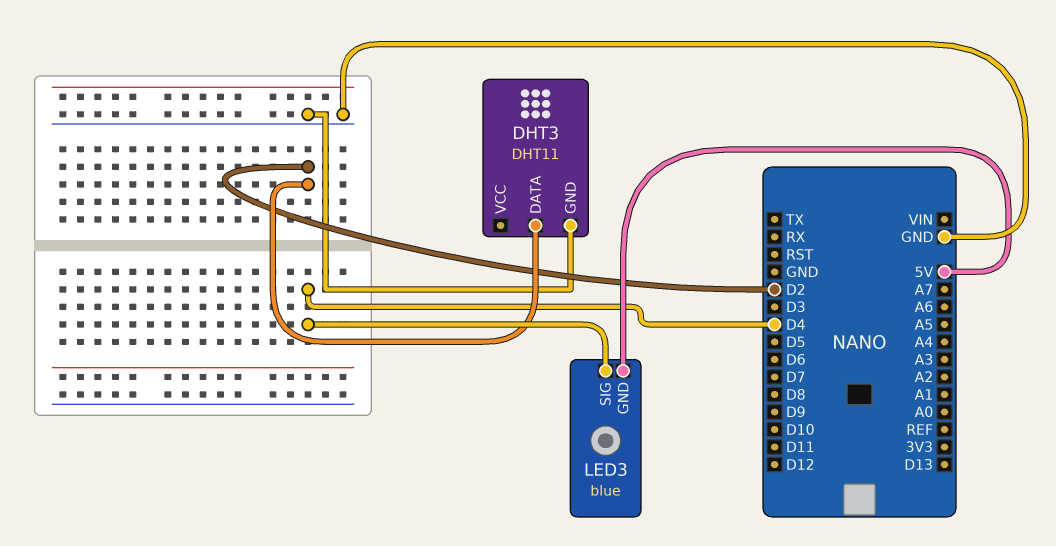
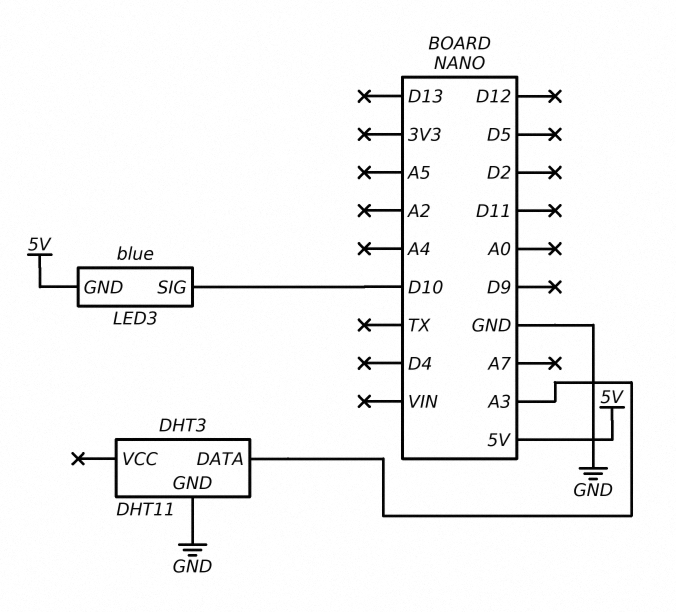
DHT3 pin DATA: D2 -> A3
LED3 pin SIG: D4 -> D10

